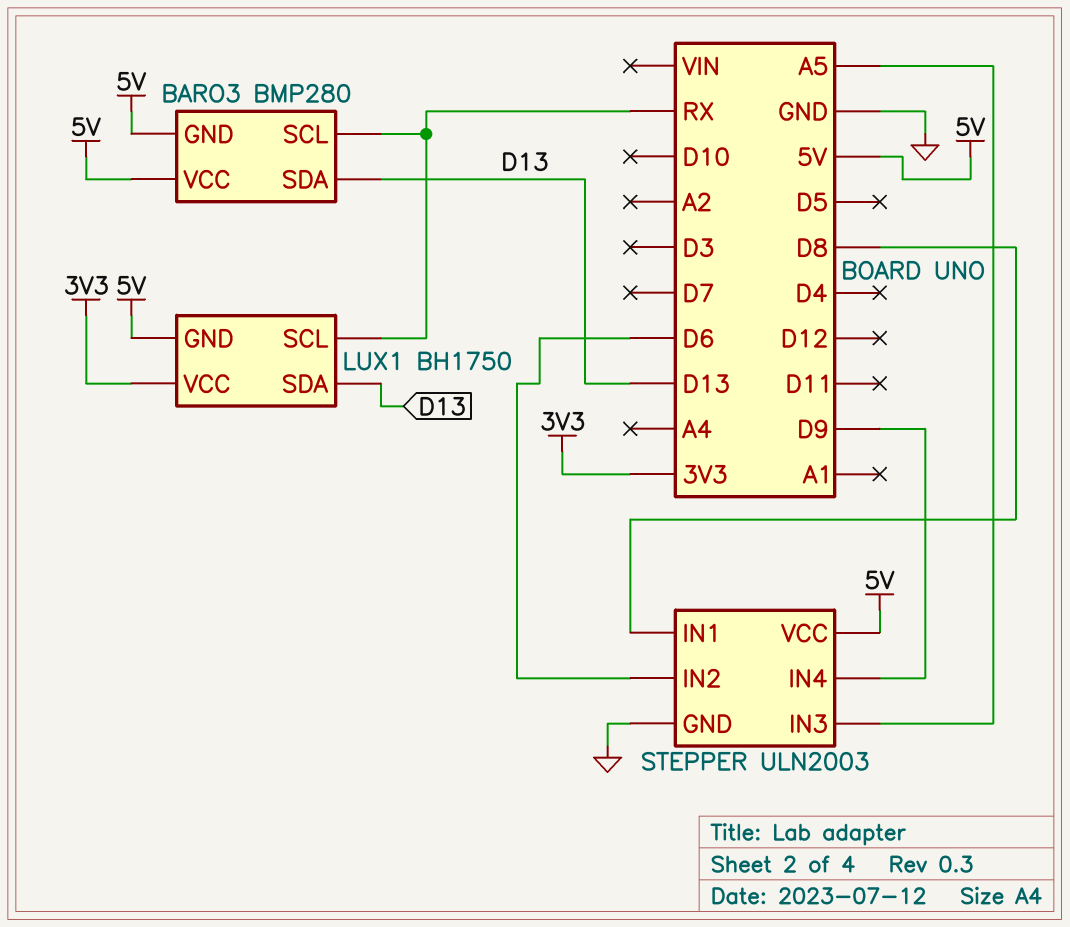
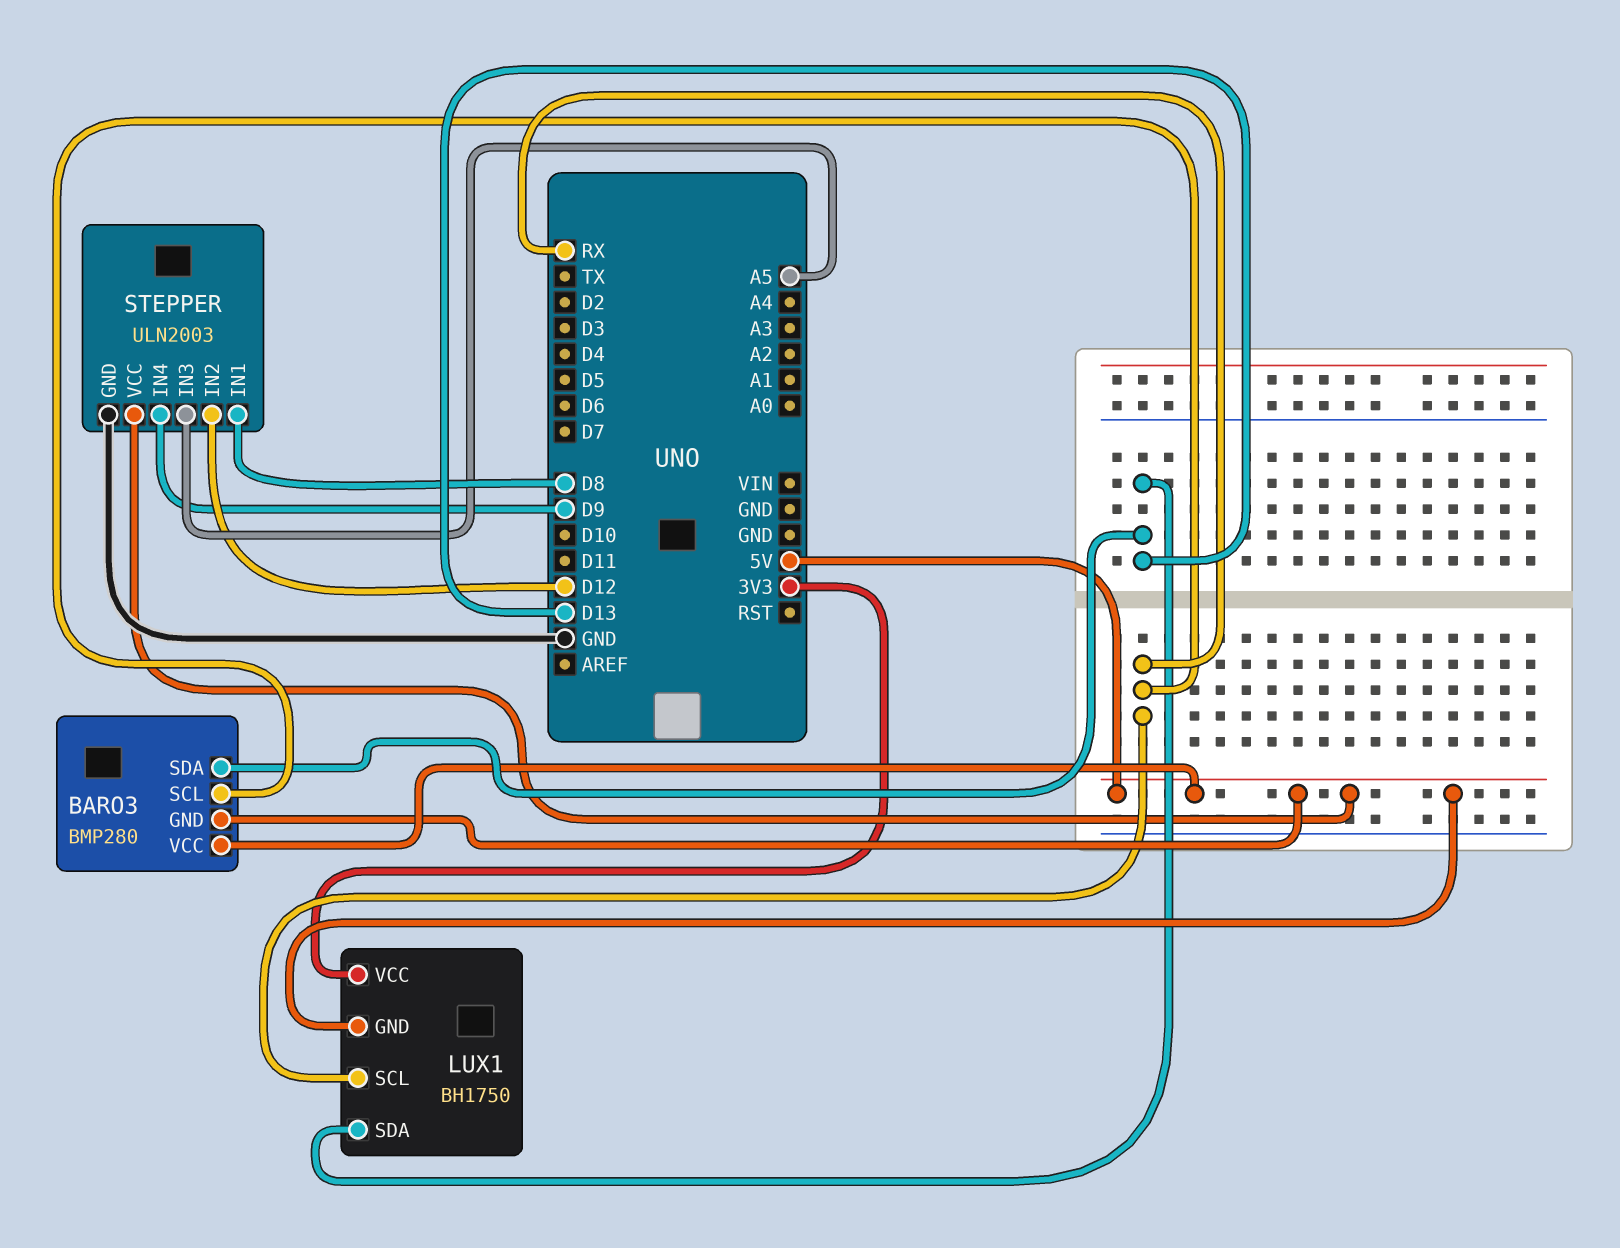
STEPPER pin IN2: D6 -> D12

